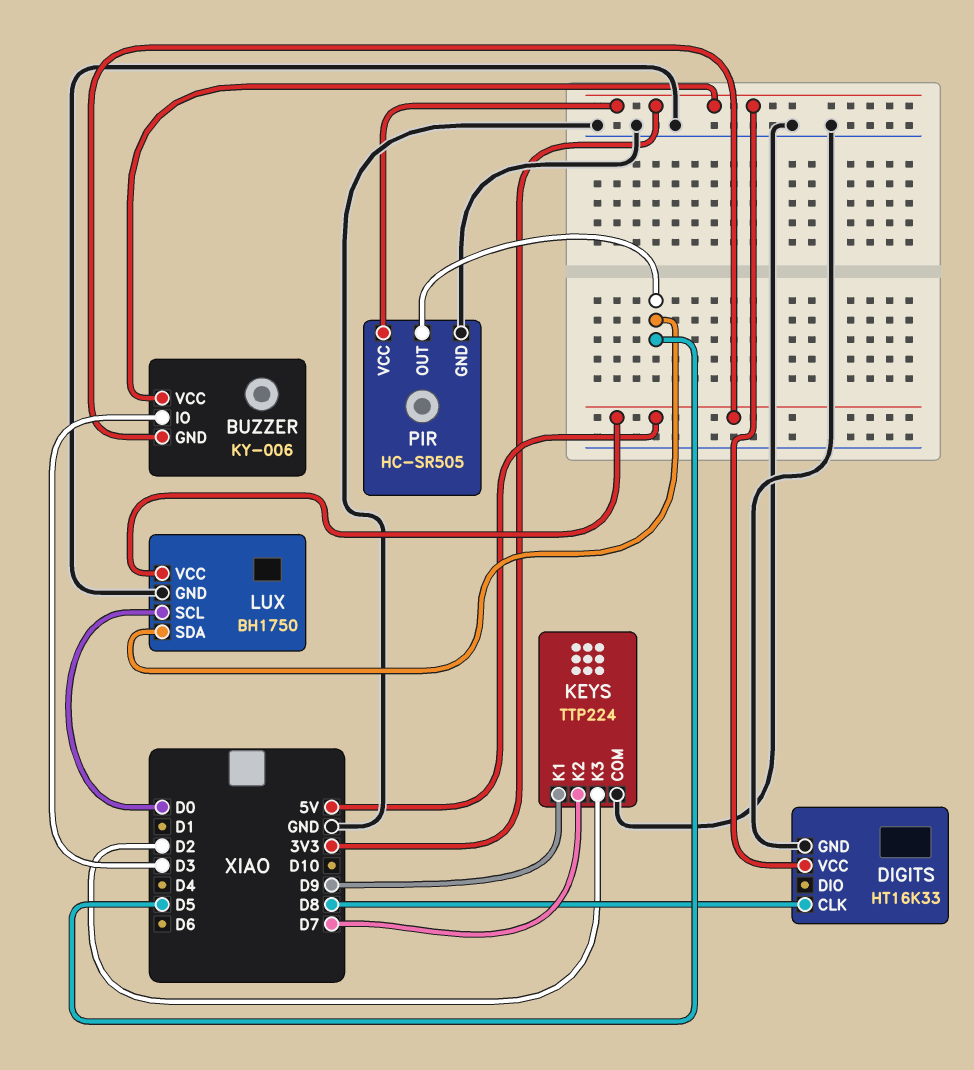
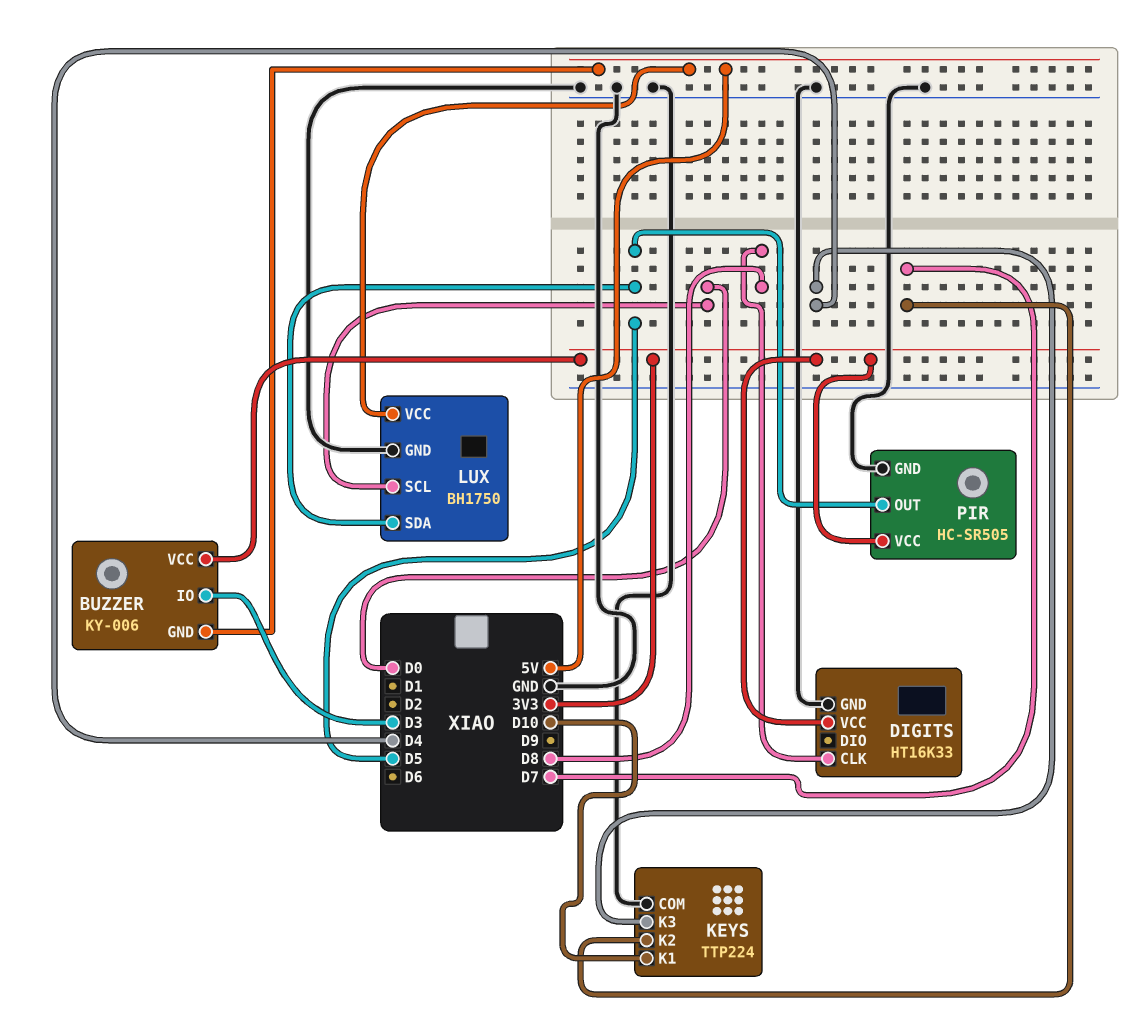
KEYS pin K1: D9 -> D10
KEYS pin K3: D2 -> D4

